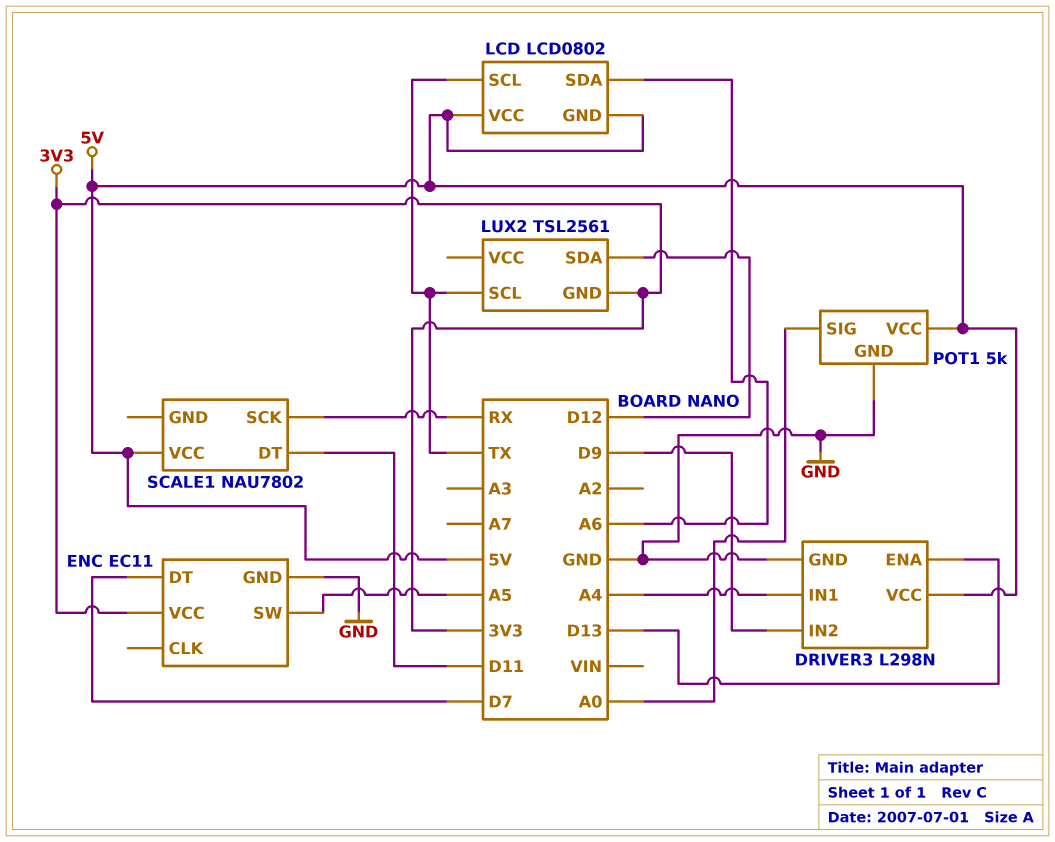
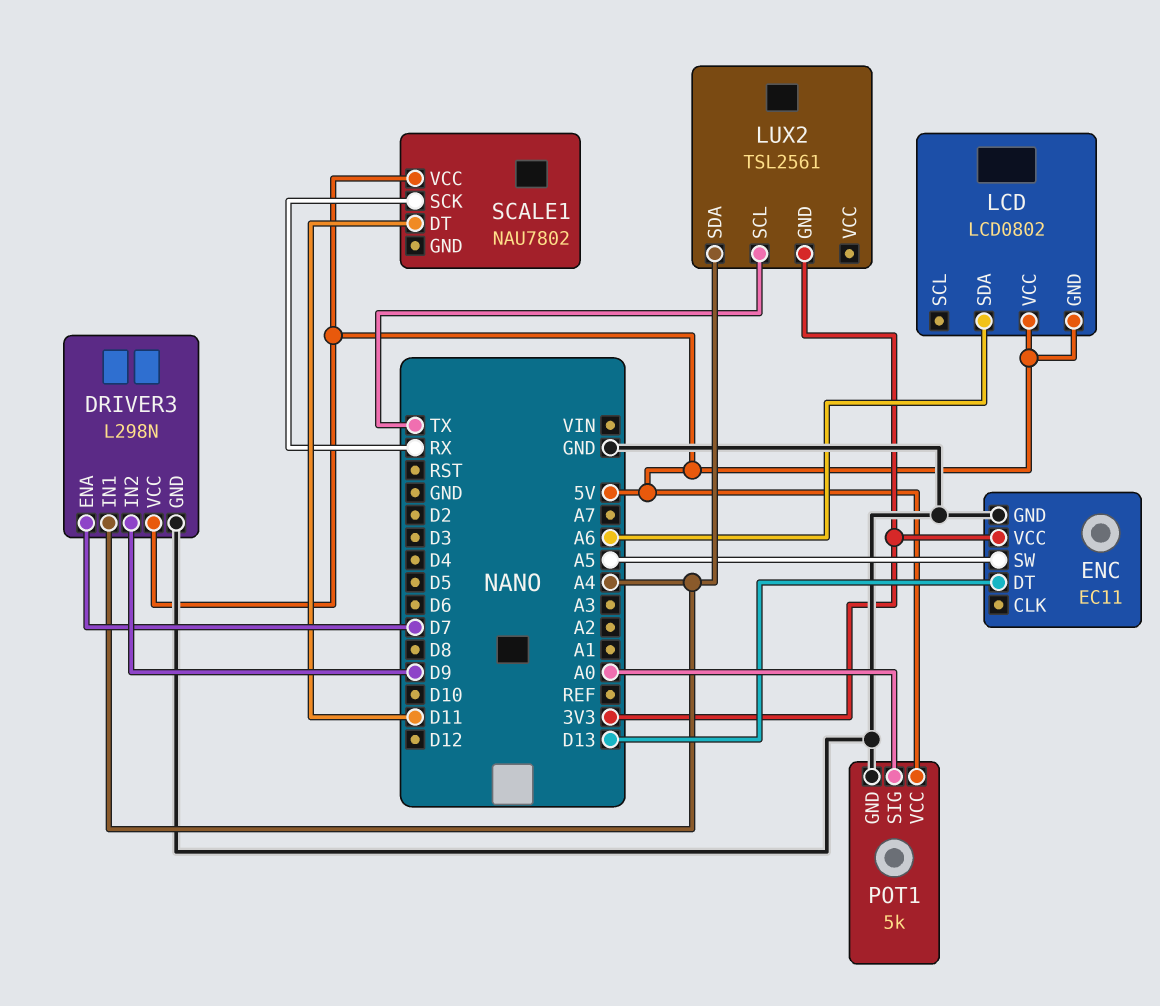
DRIVER3 pin ENA: D13 -> D7
ENC pin DT: D7 -> D13
LCD pin SCL: TX -> none
LUX2 pin SDA: D12 -> A4

